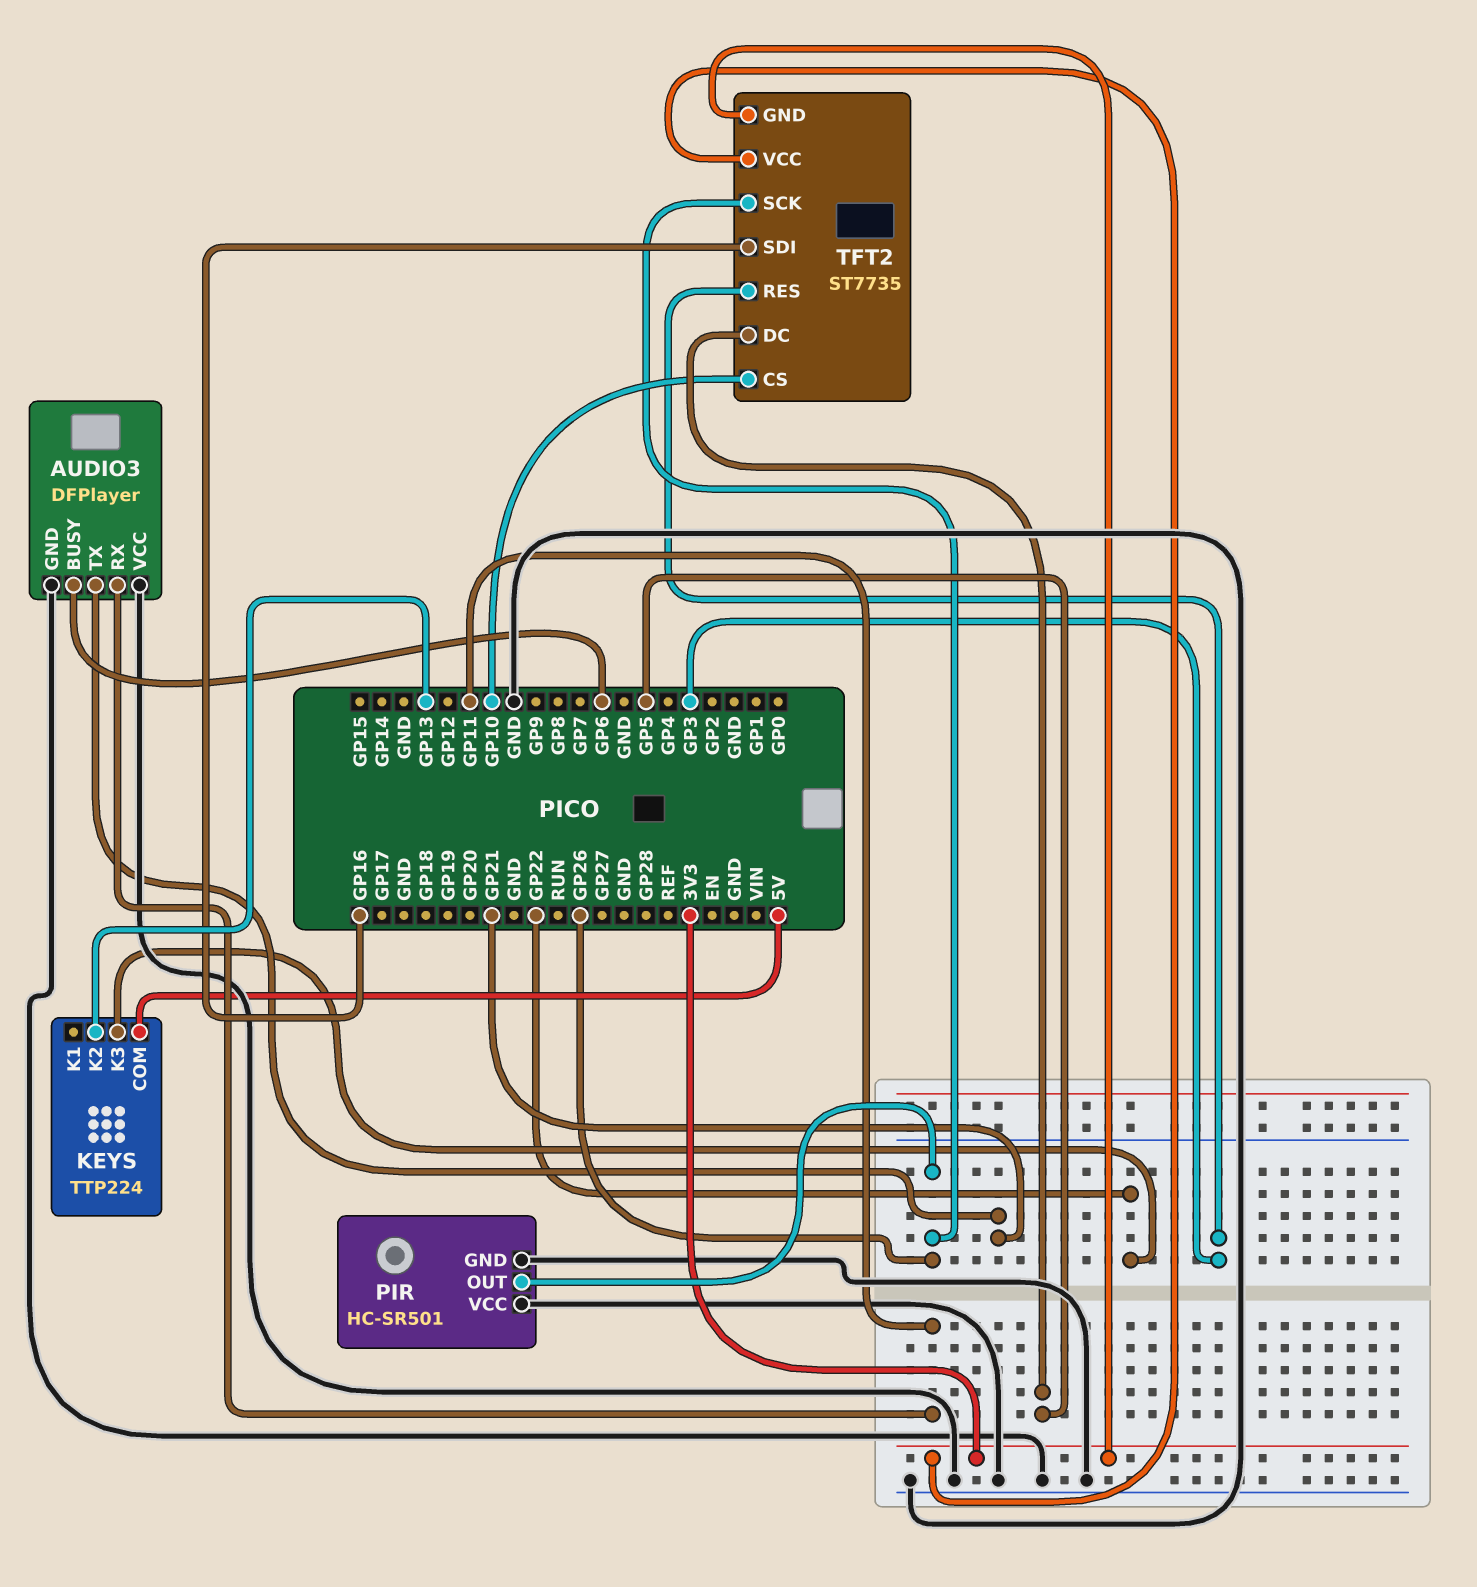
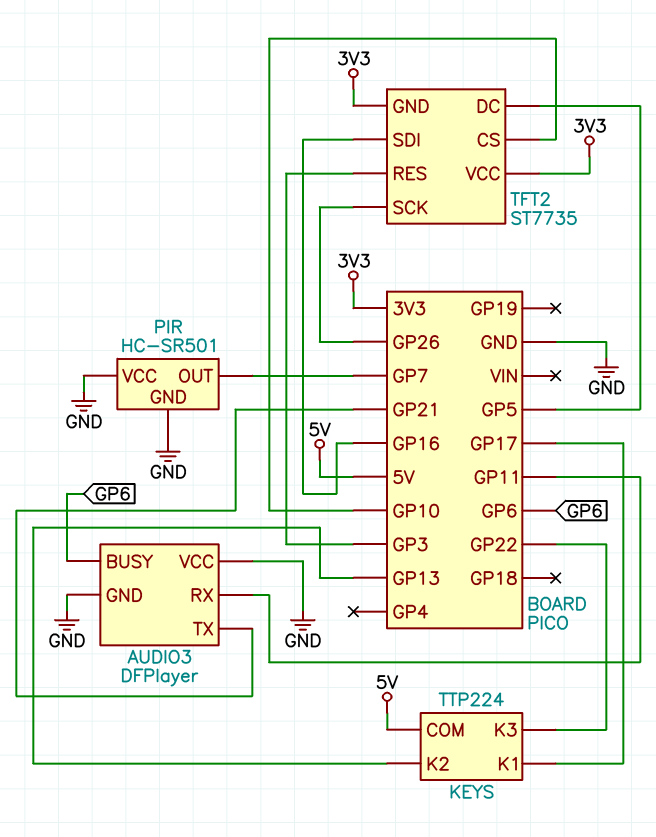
KEYS pin K1: none -> GP17
PIR pin OUT: GP26 -> GP7

